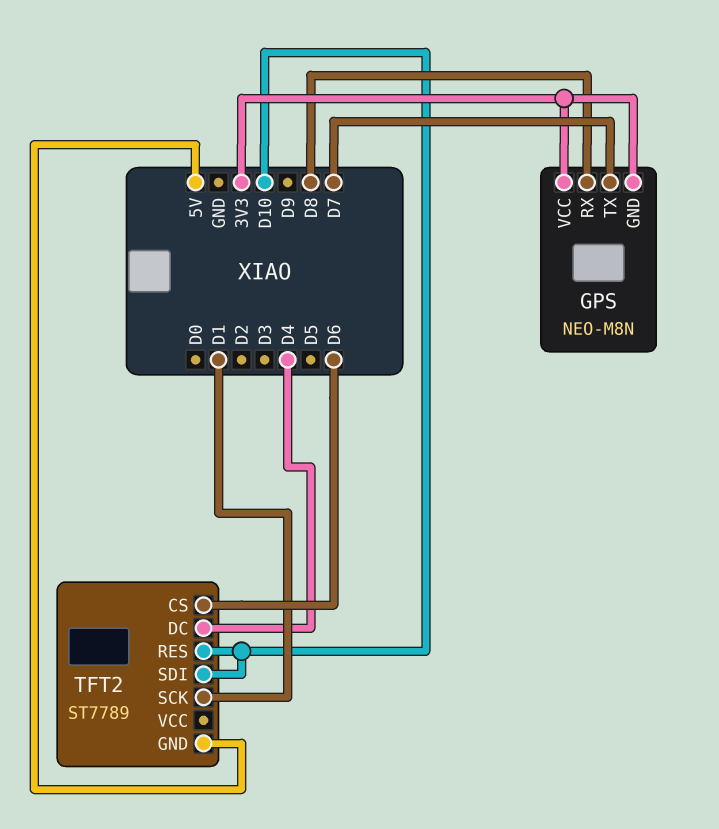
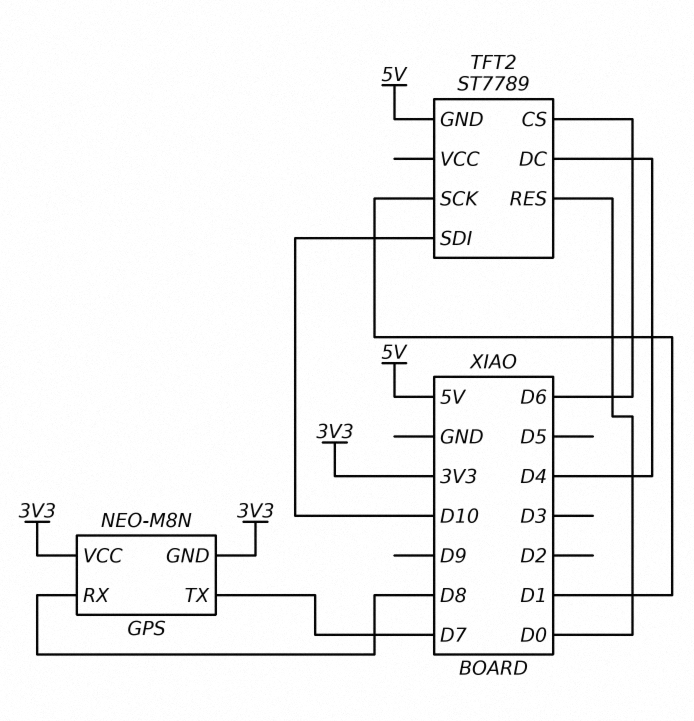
TFT2 pin RES: D10 -> D0

